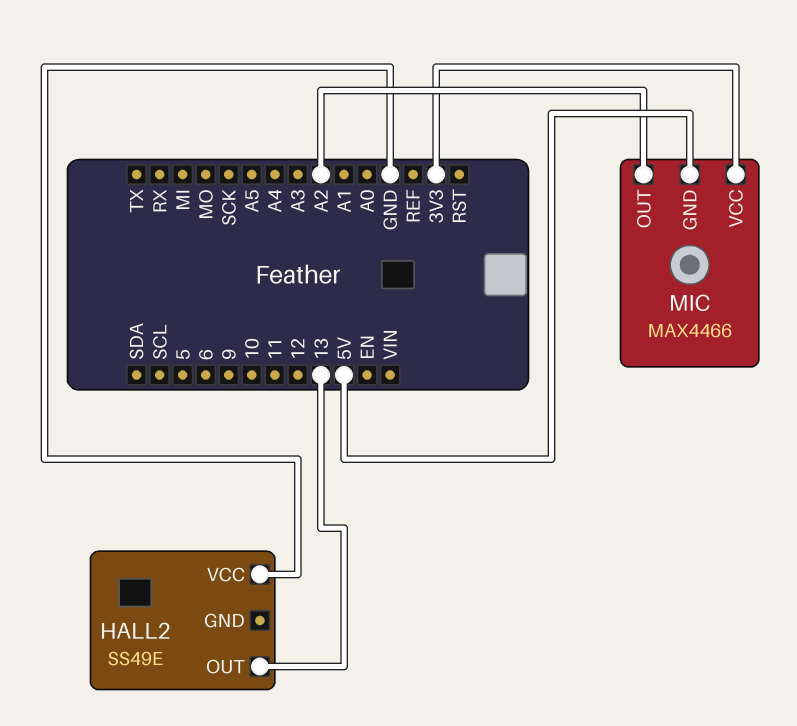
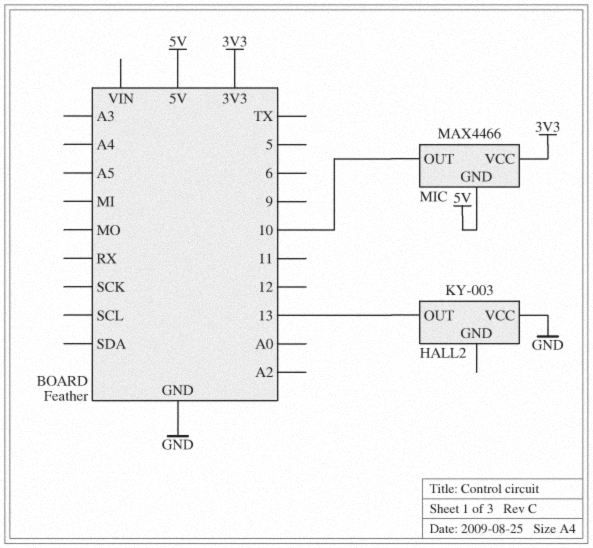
HALL2: SS49E -> KY-003
MIC pin OUT: A2 -> 10

